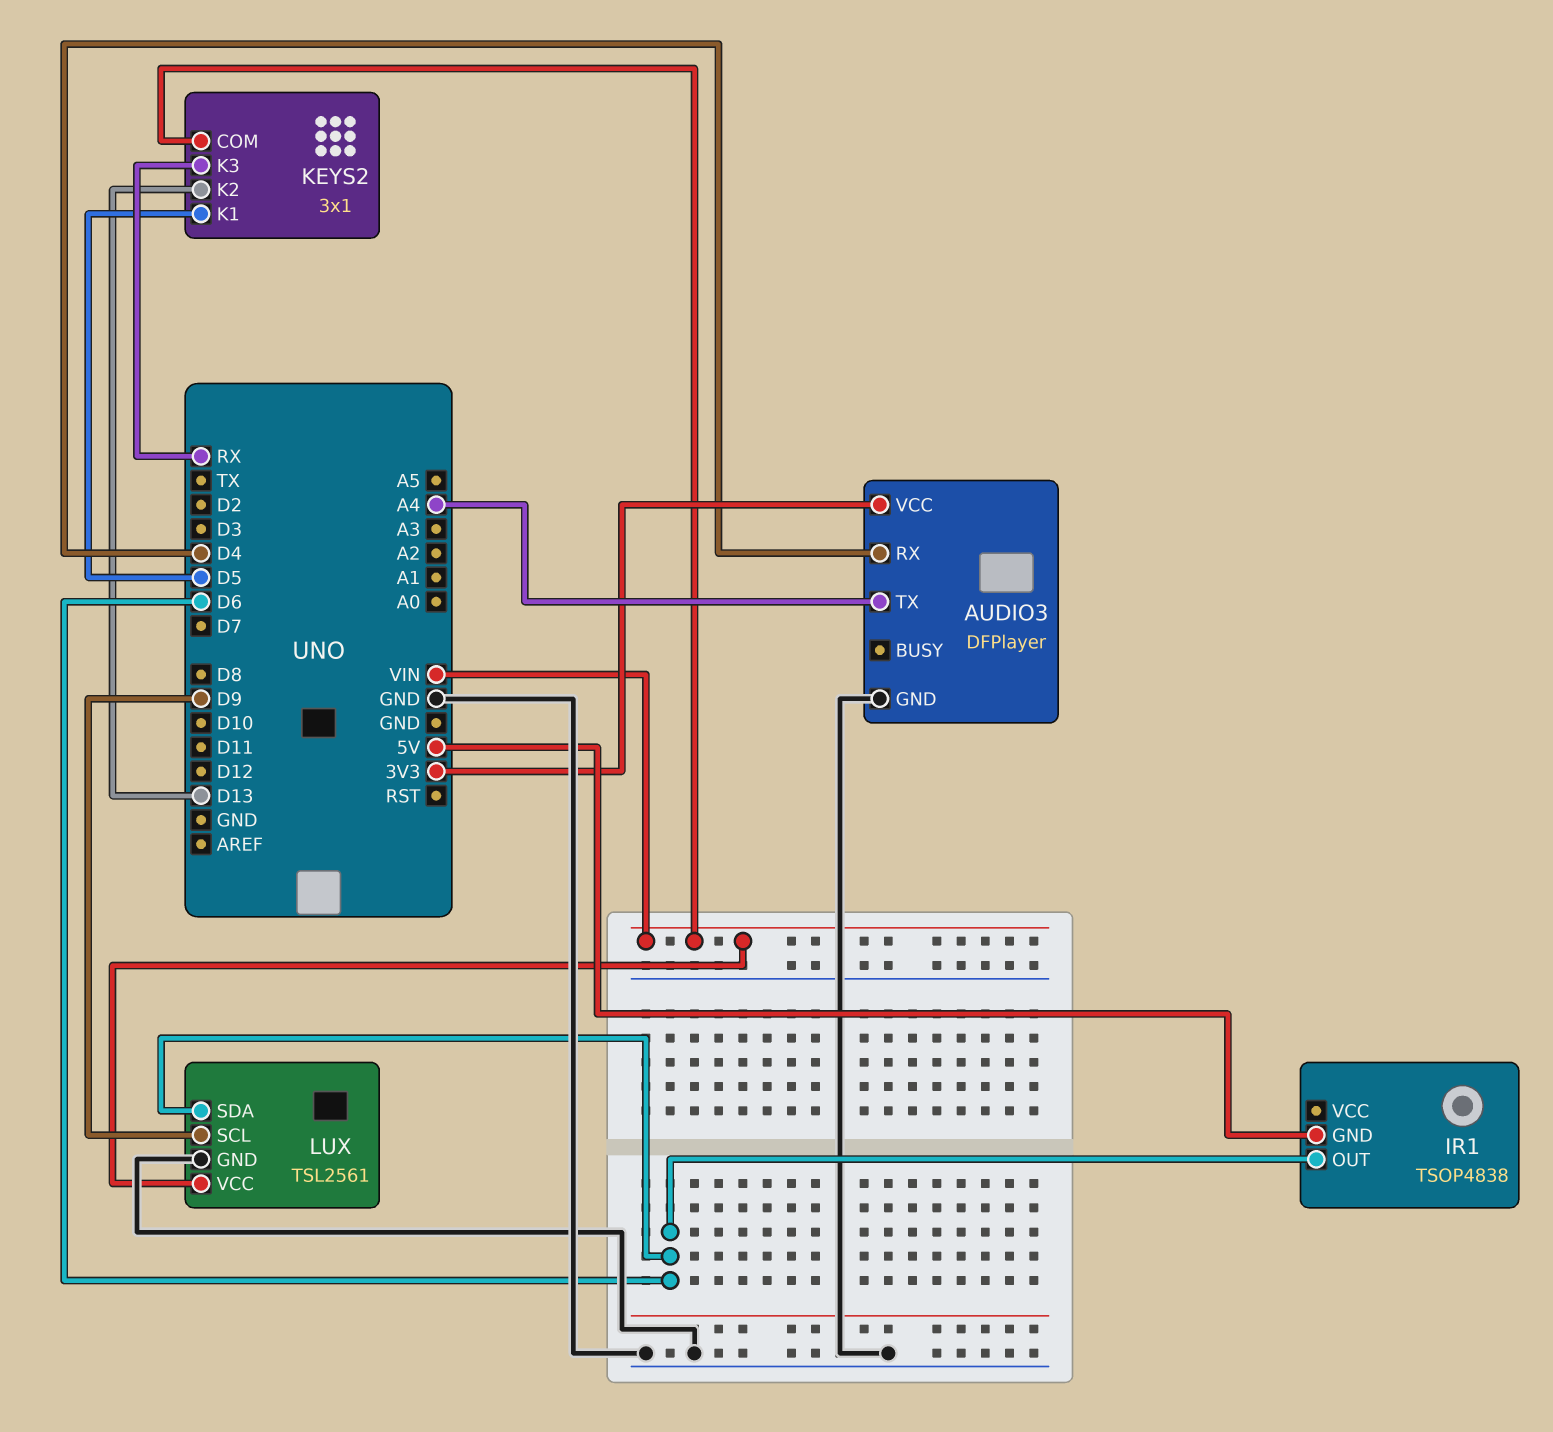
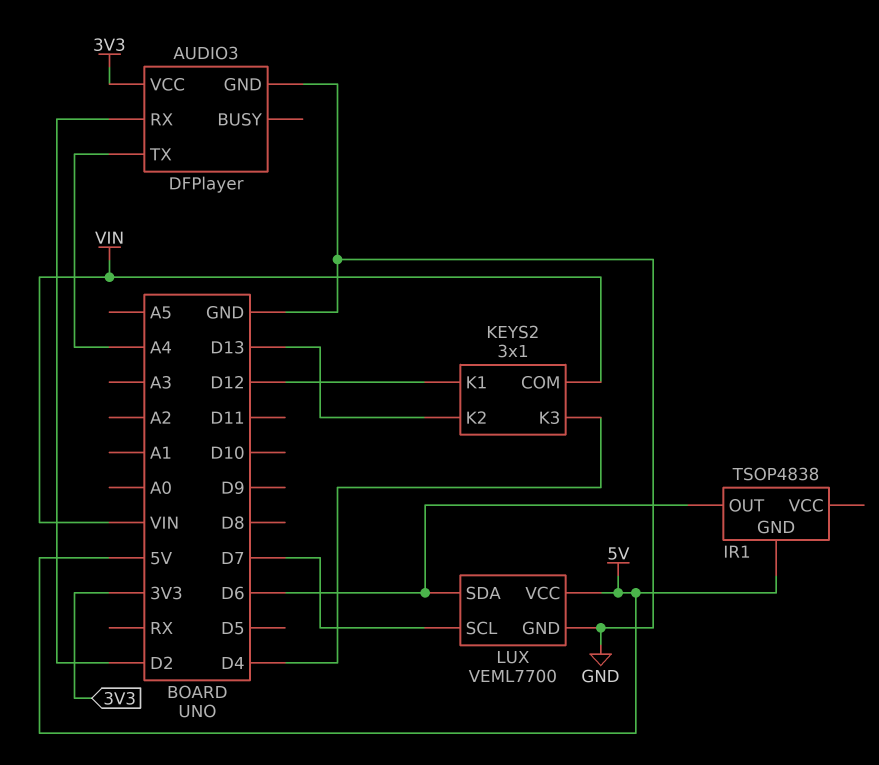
AUDIO3 pin RX: D4 -> D2
KEYS2 pin K1: D5 -> D12
KEYS2 pin K3: RX -> D4
LUX: TSL2561 -> VEML7700
LUX pin SCL: D9 -> D7
LUX pin VCC: VIN -> 5V

